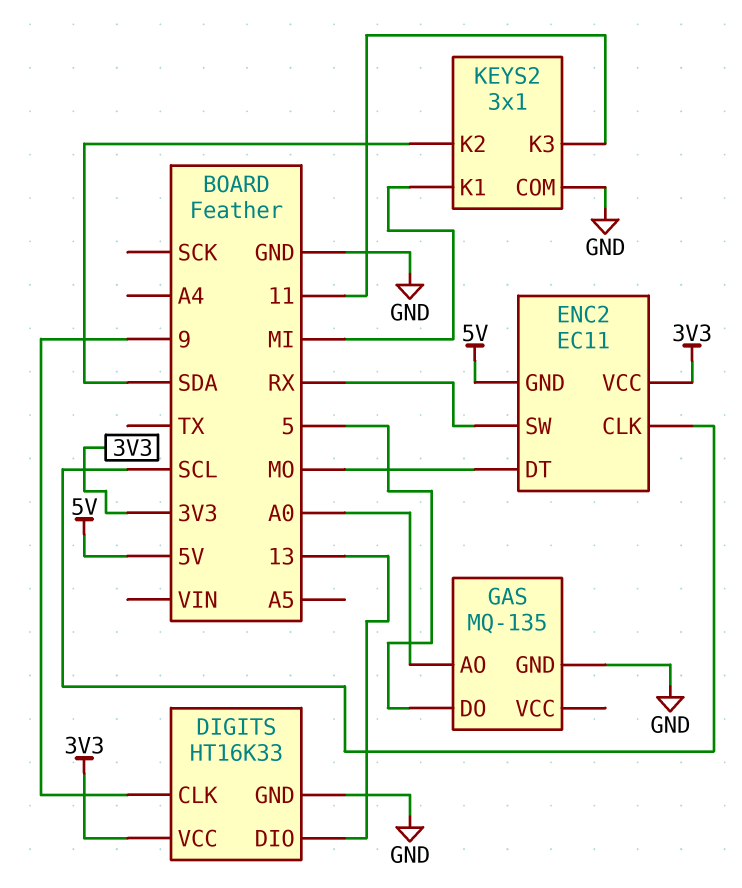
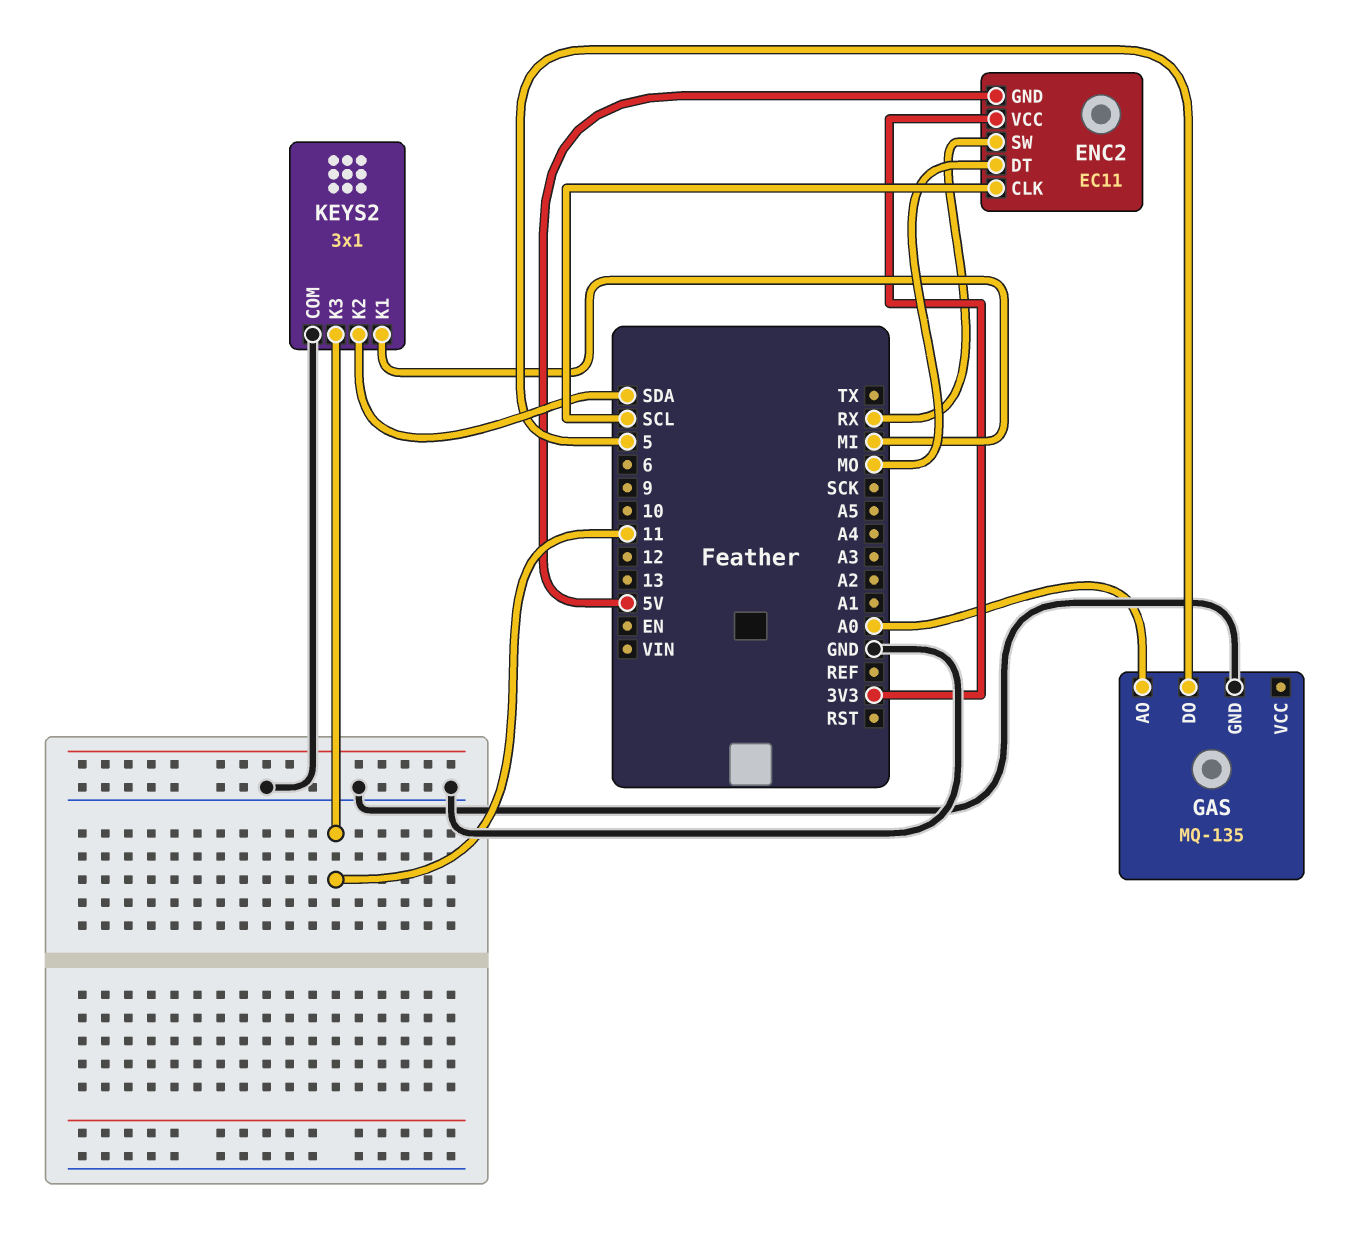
DIGITS: HT16K33 -> none
DIGITS pin CLK: 9 -> none
DIGITS pin DIO: 13 -> none
DIGITS pin GND: GND -> none
DIGITS pin VCC: 3V3 -> none

